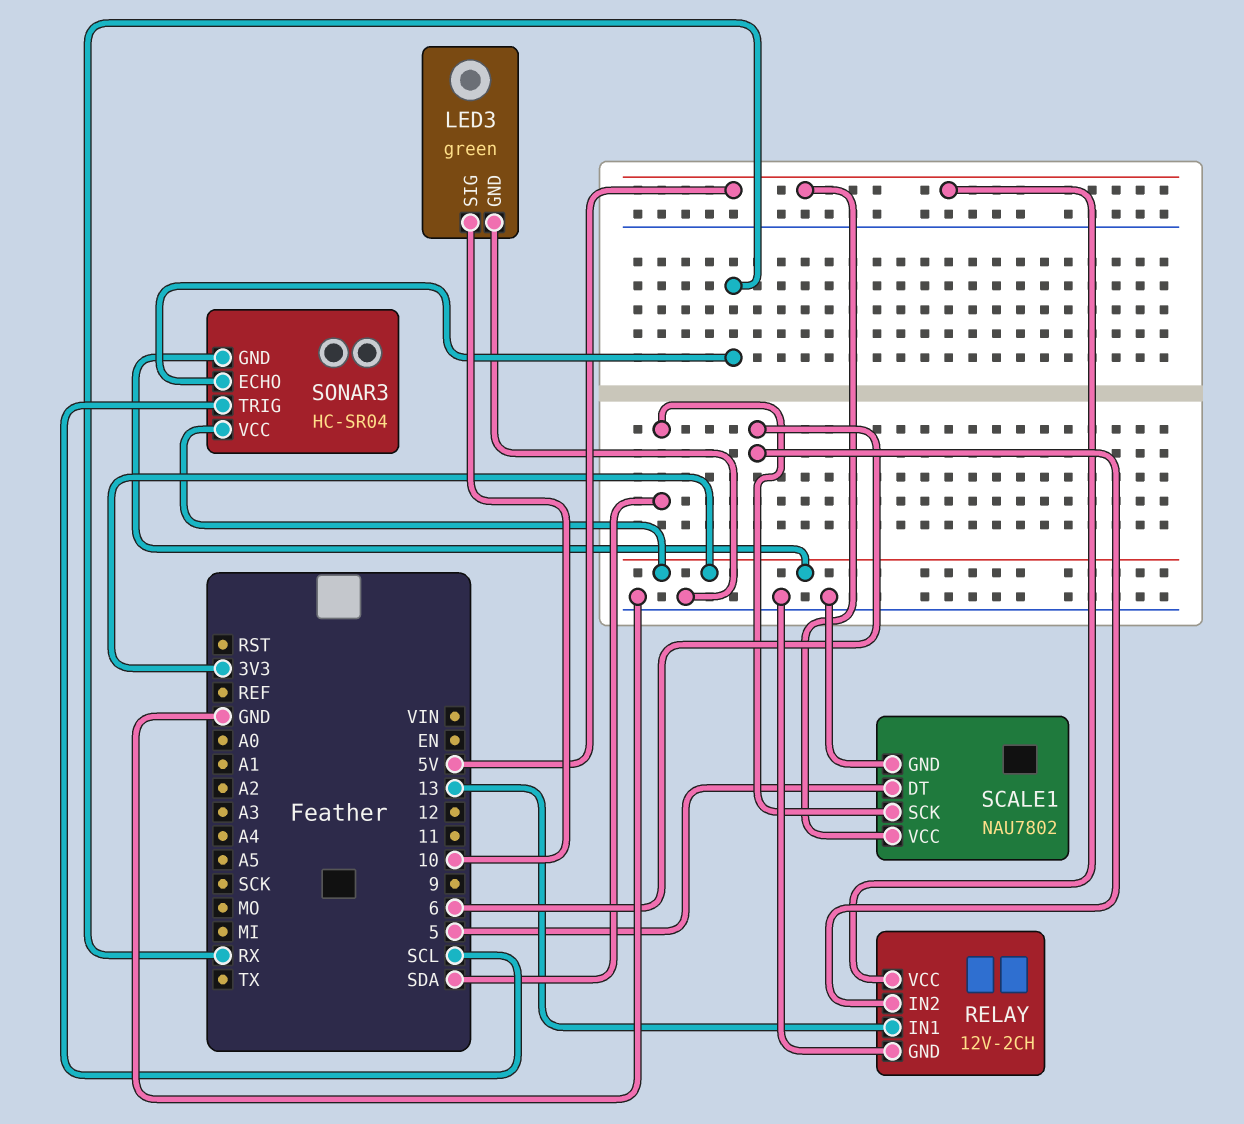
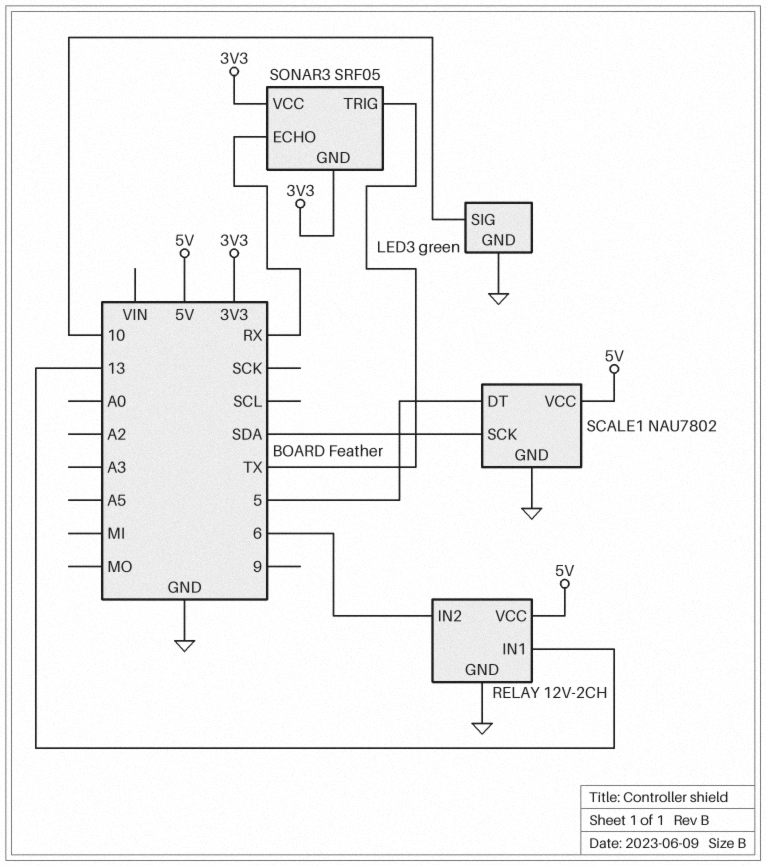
SONAR3: HC-SR04 -> SRF05
SONAR3 pin TRIG: SCL -> TX

